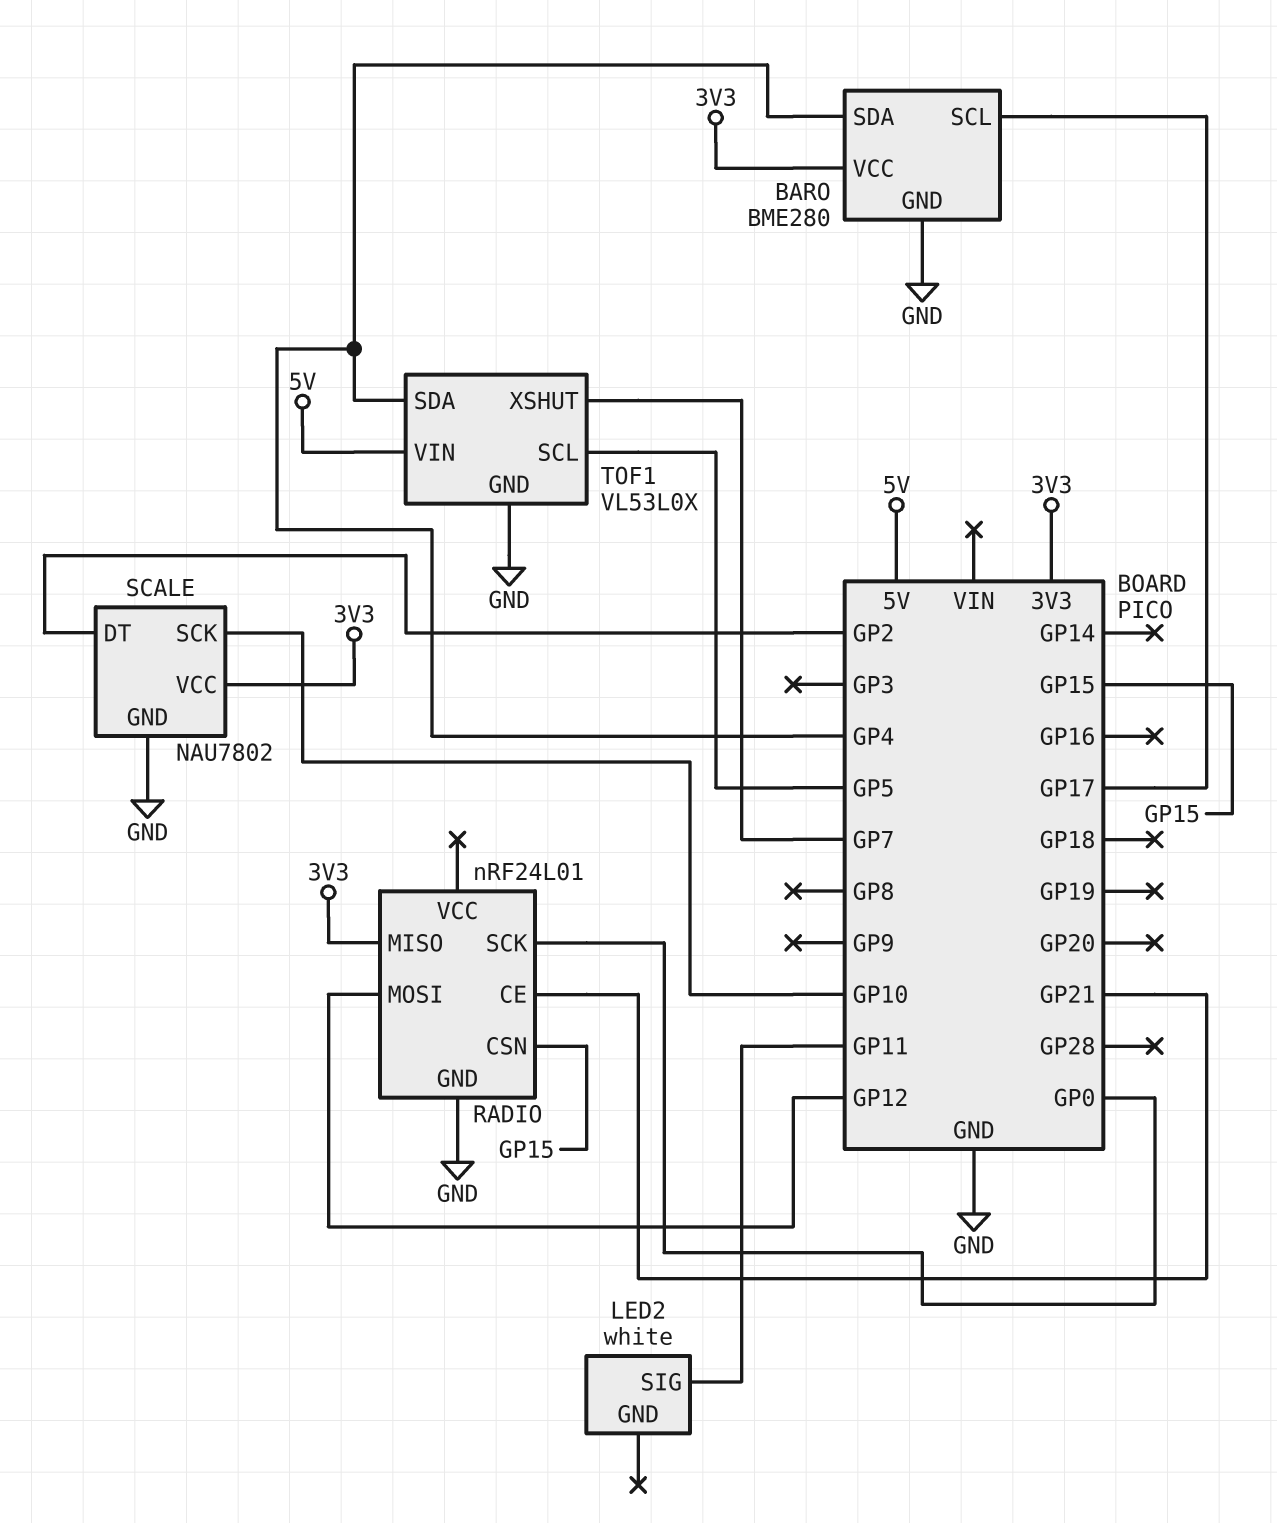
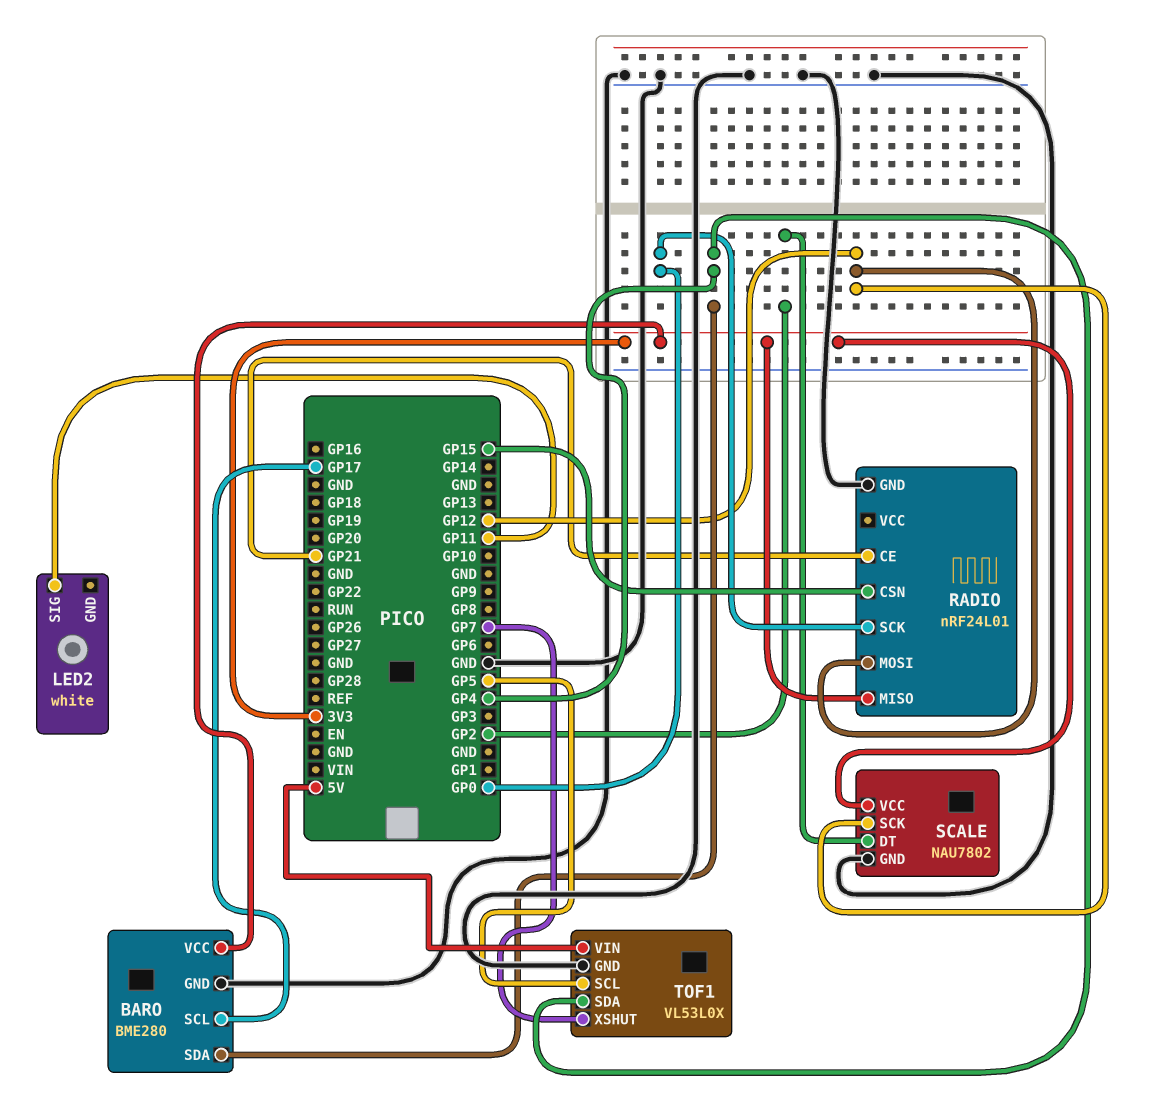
SCALE pin SCK: GP10 -> GP12

